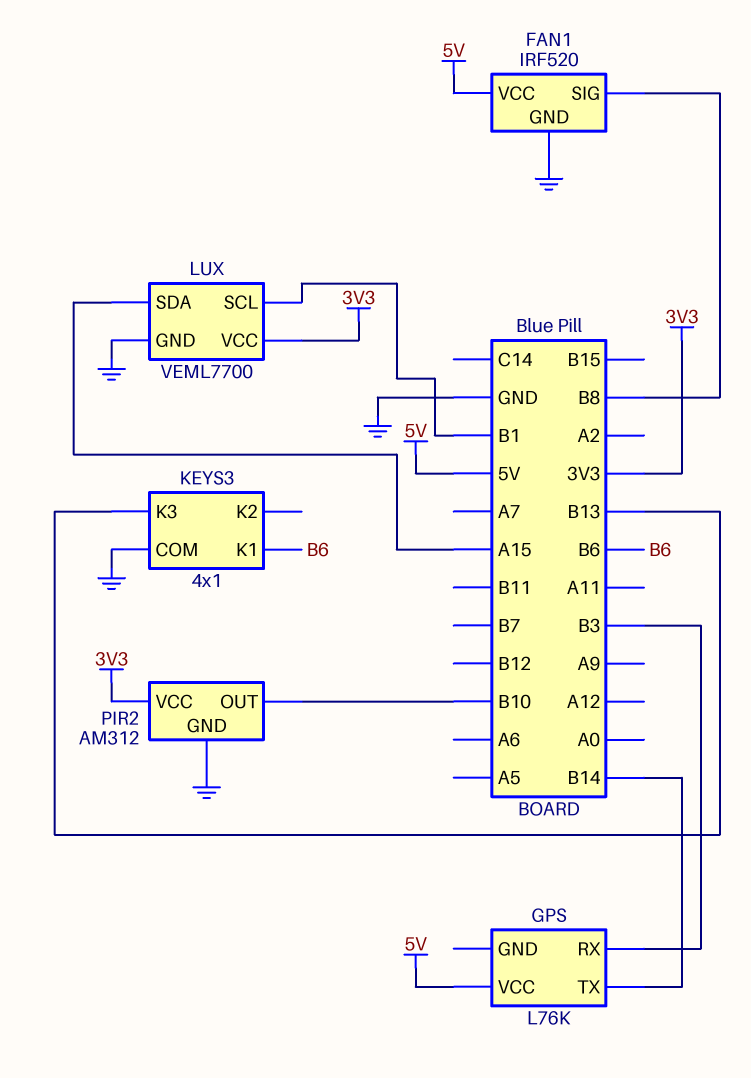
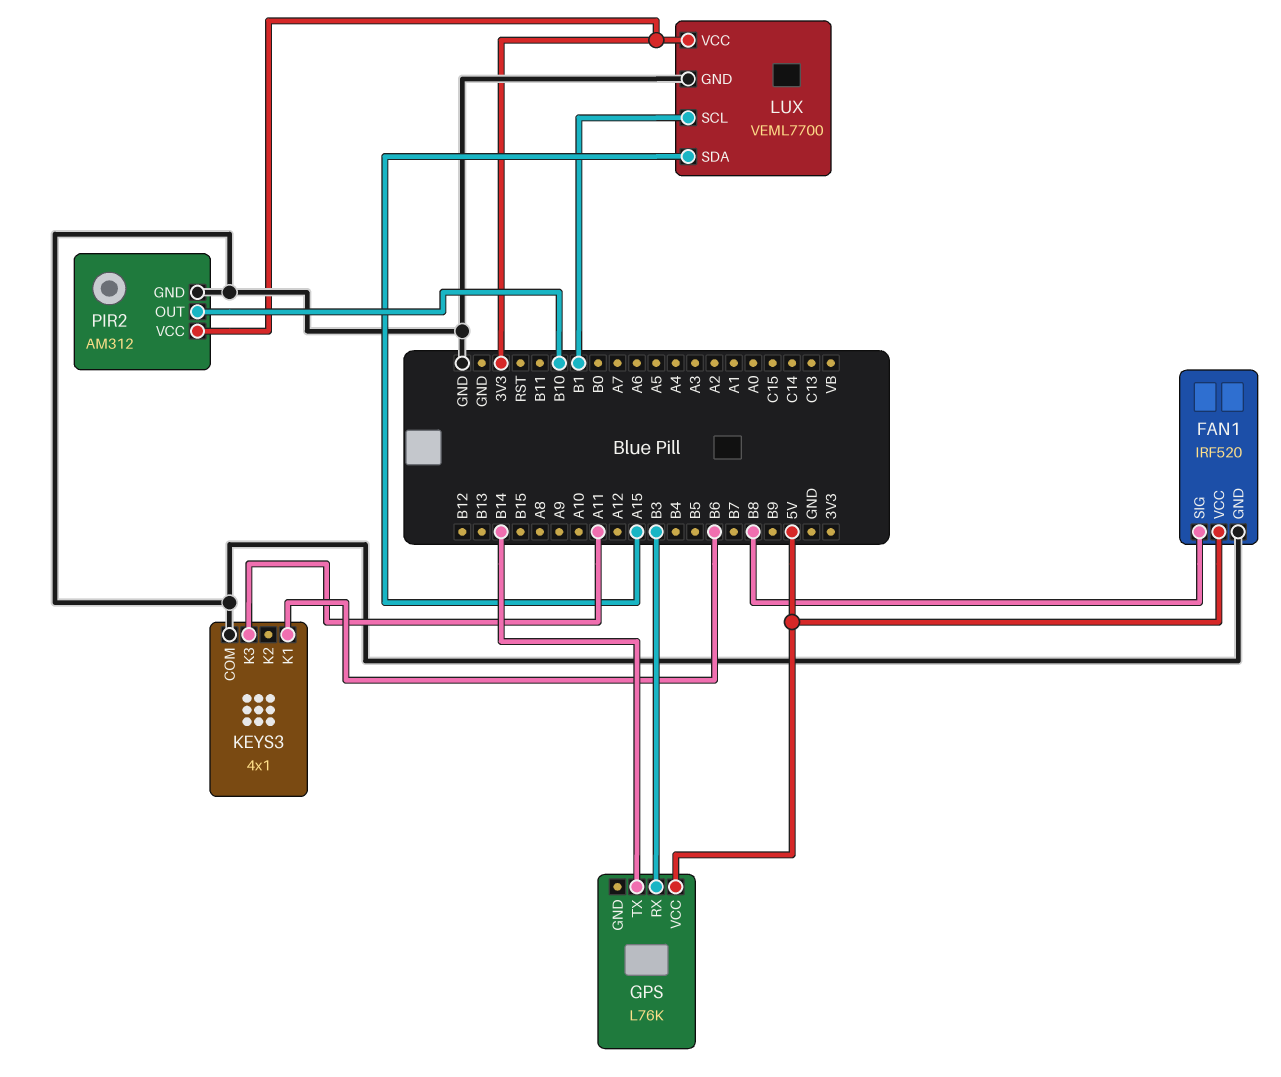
KEYS3 pin K3: B13 -> A11

